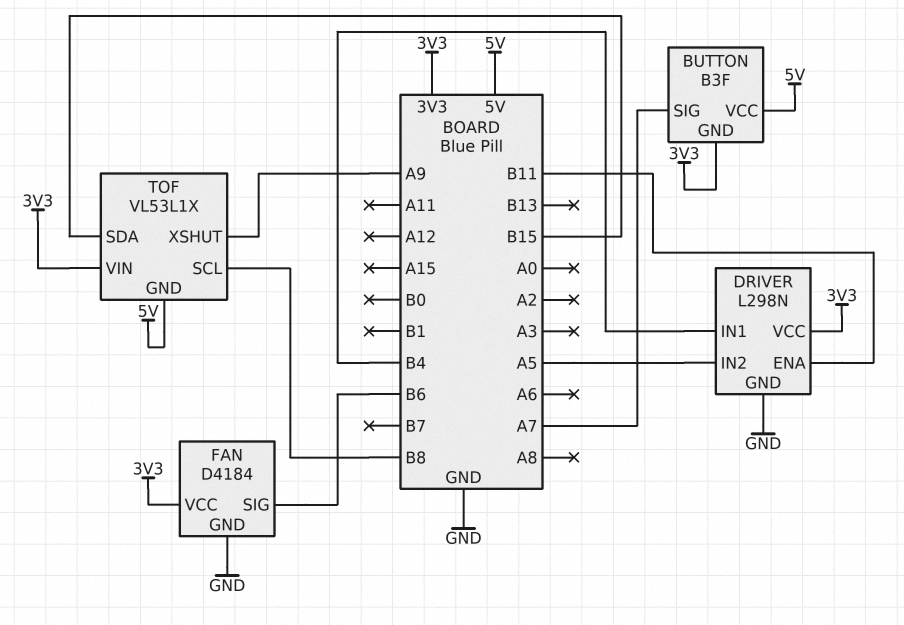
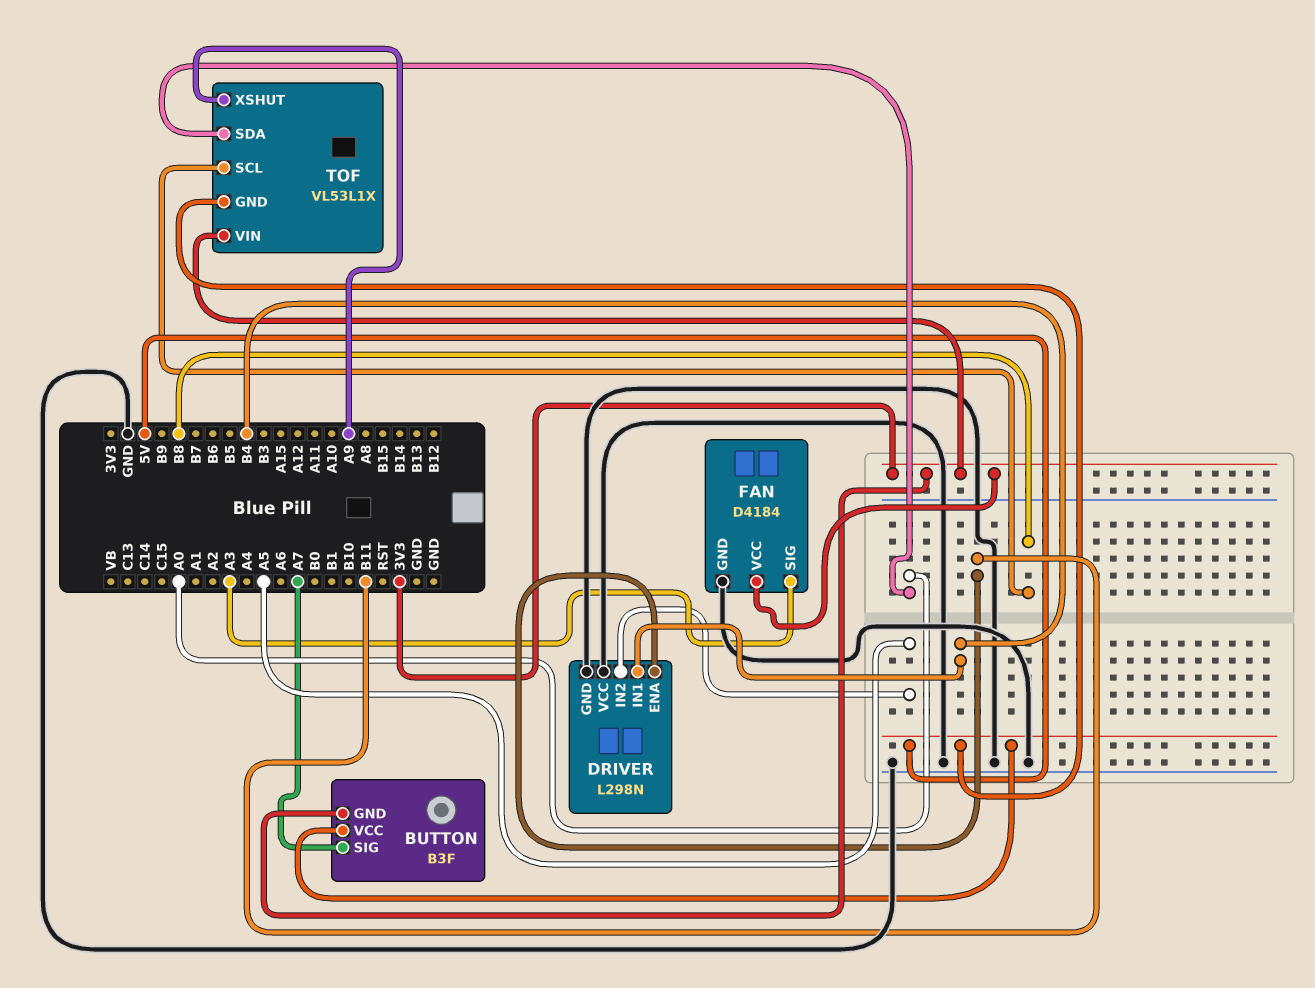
DRIVER pin VCC: 3V3 -> GND
FAN pin SIG: B6 -> A3
TOF pin SDA: B15 -> A0

